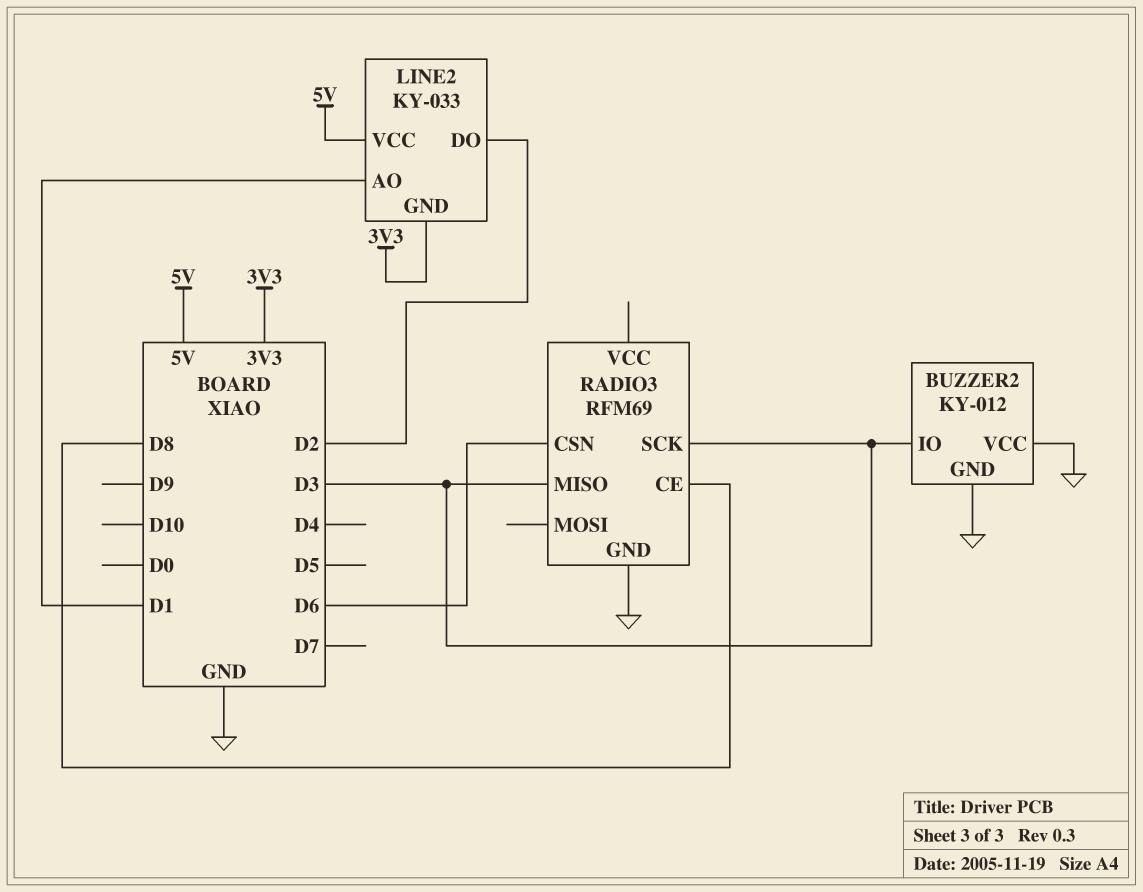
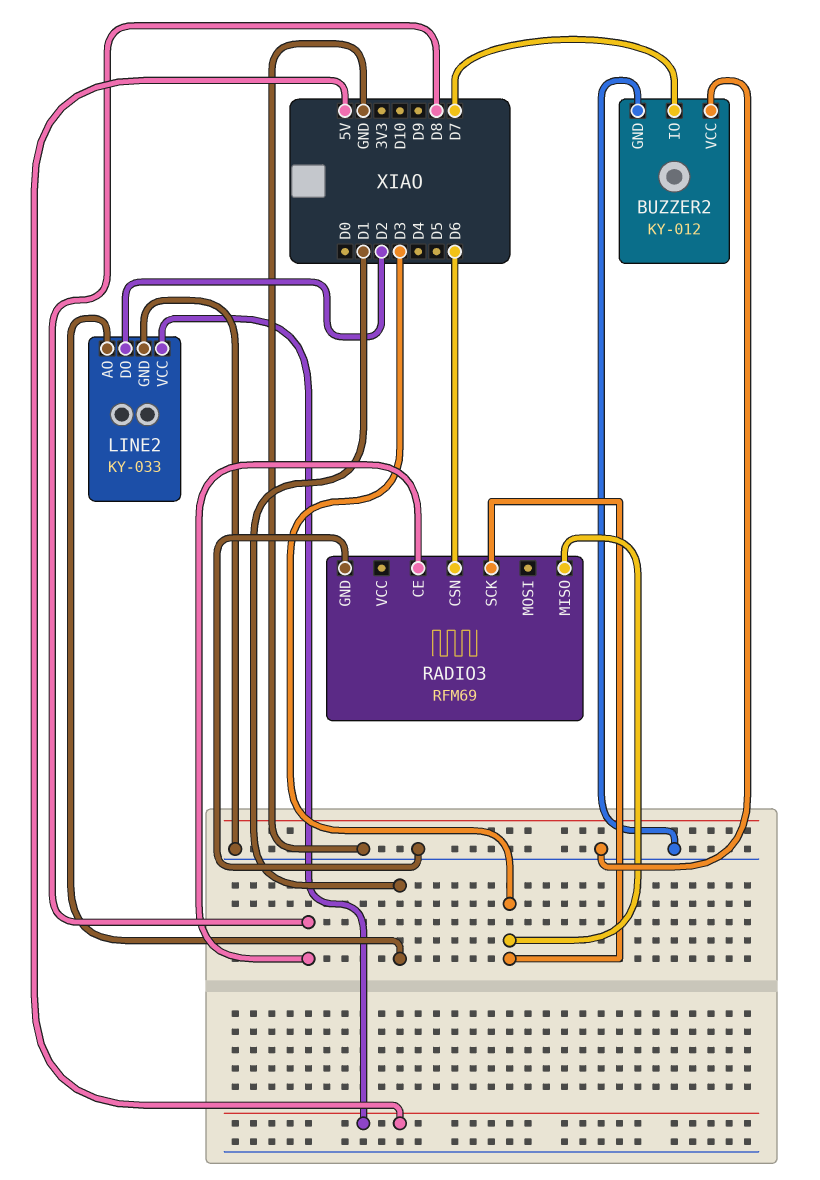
BUZZER2 pin IO: D3 -> D7
LINE2 pin GND: 3V3 -> GND

